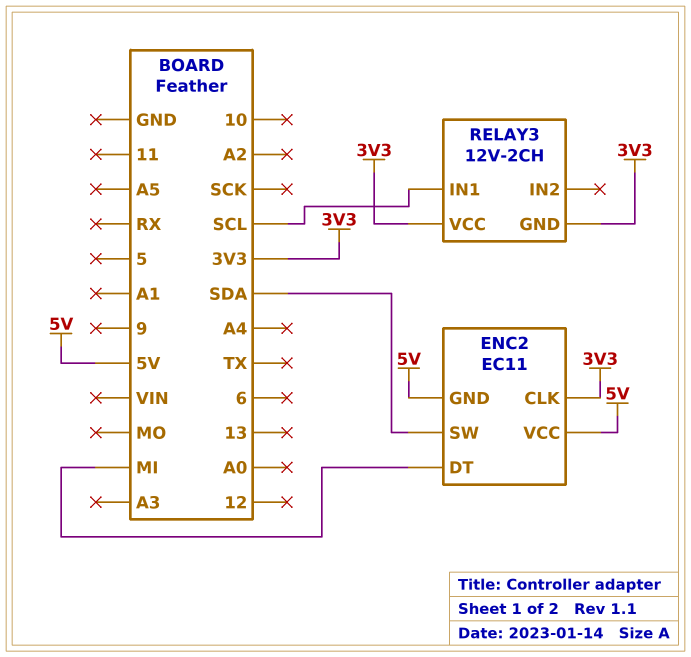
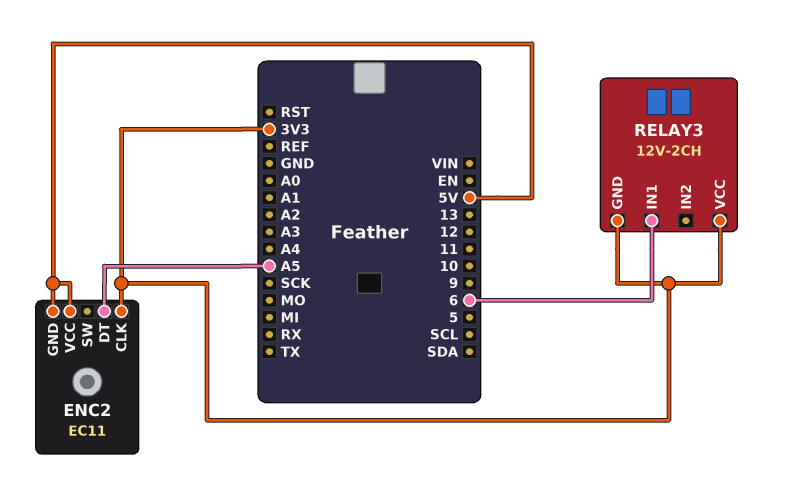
ENC2 pin DT: MI -> A5
ENC2 pin SW: SDA -> none
RELAY3 pin IN1: SCL -> 6

